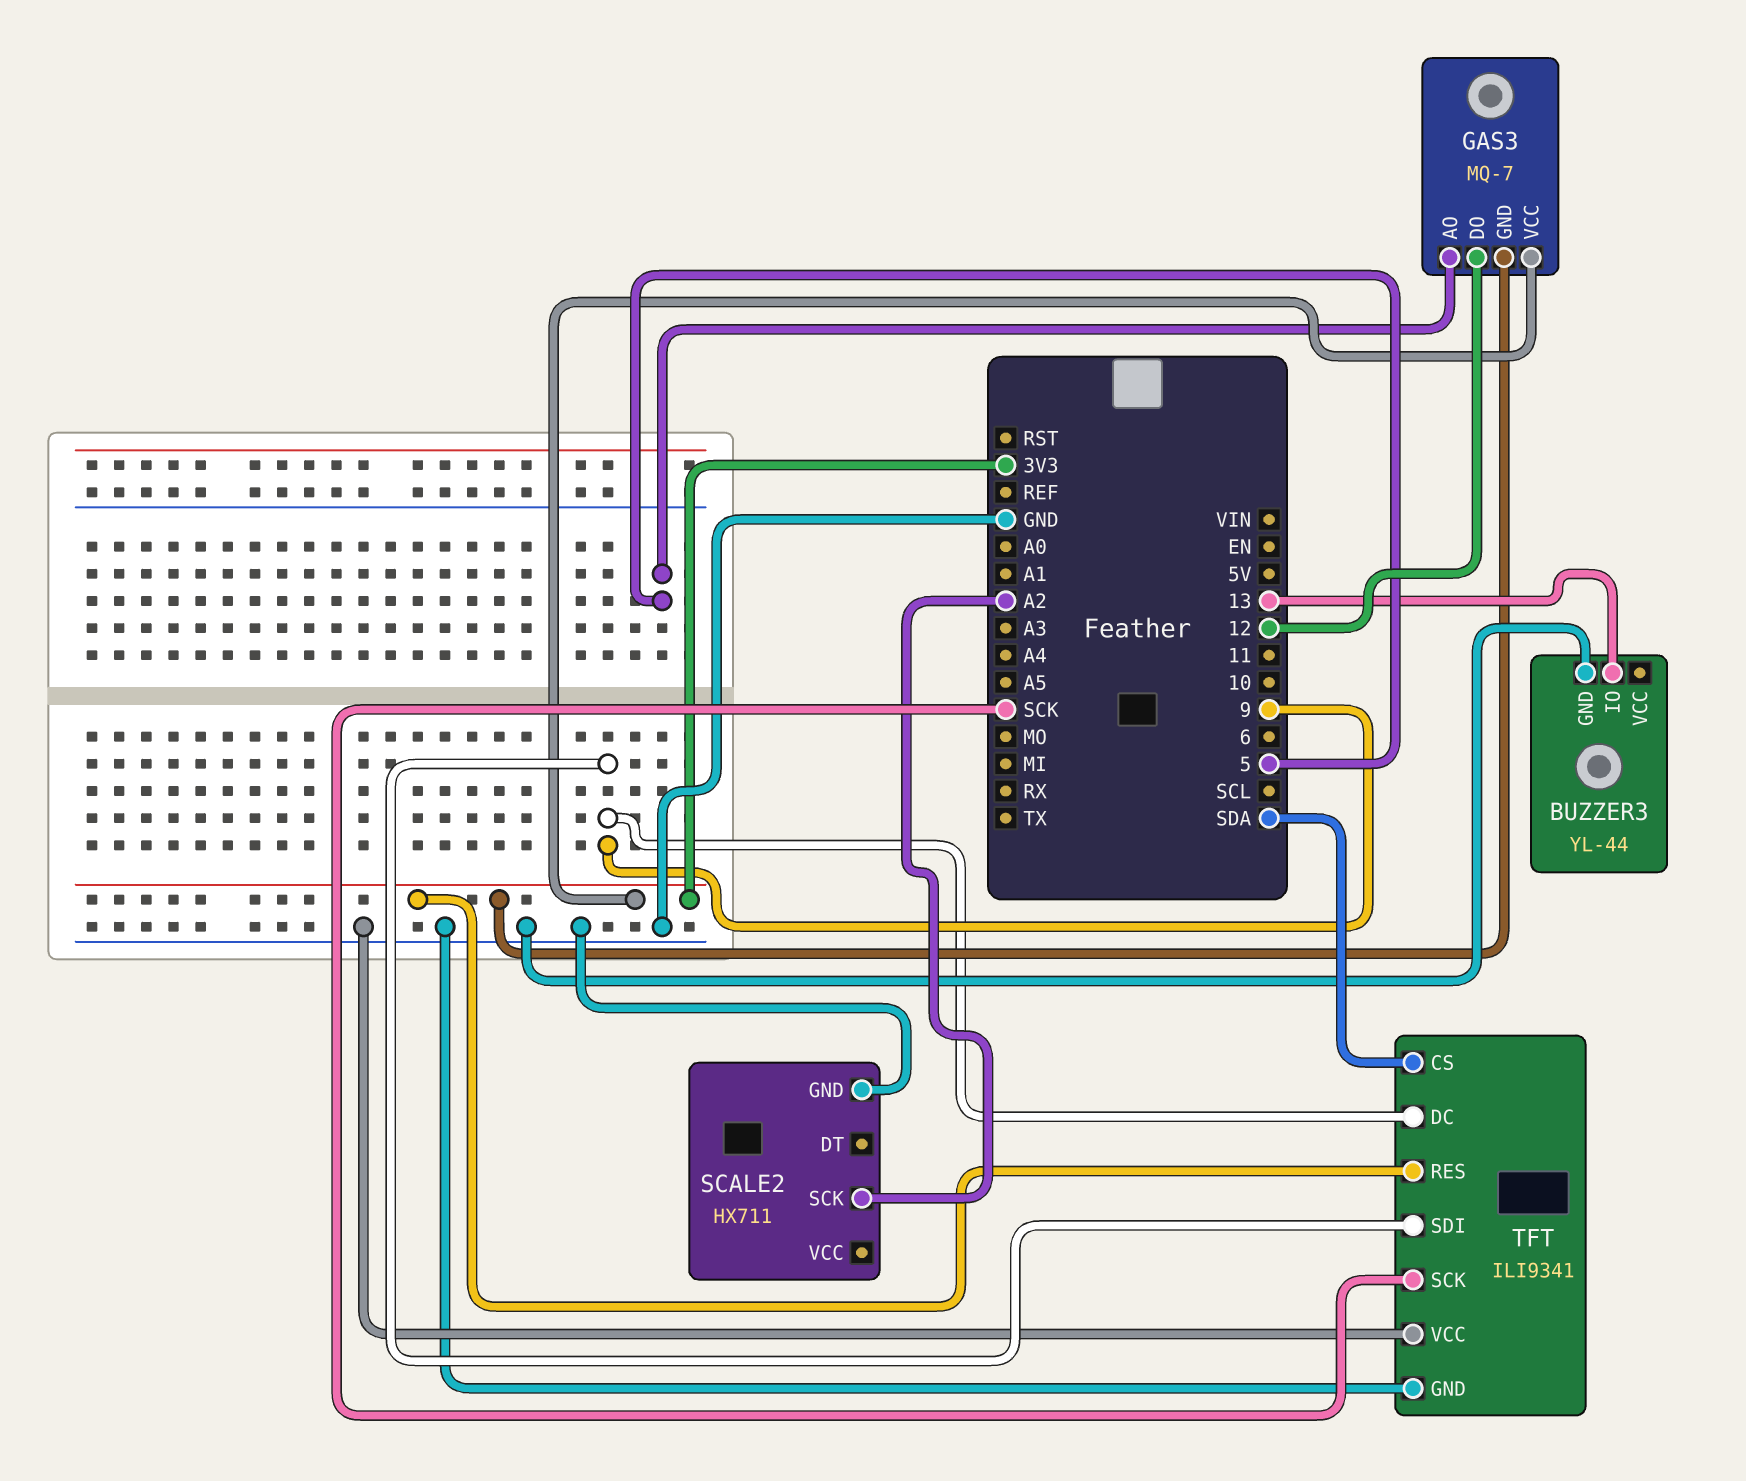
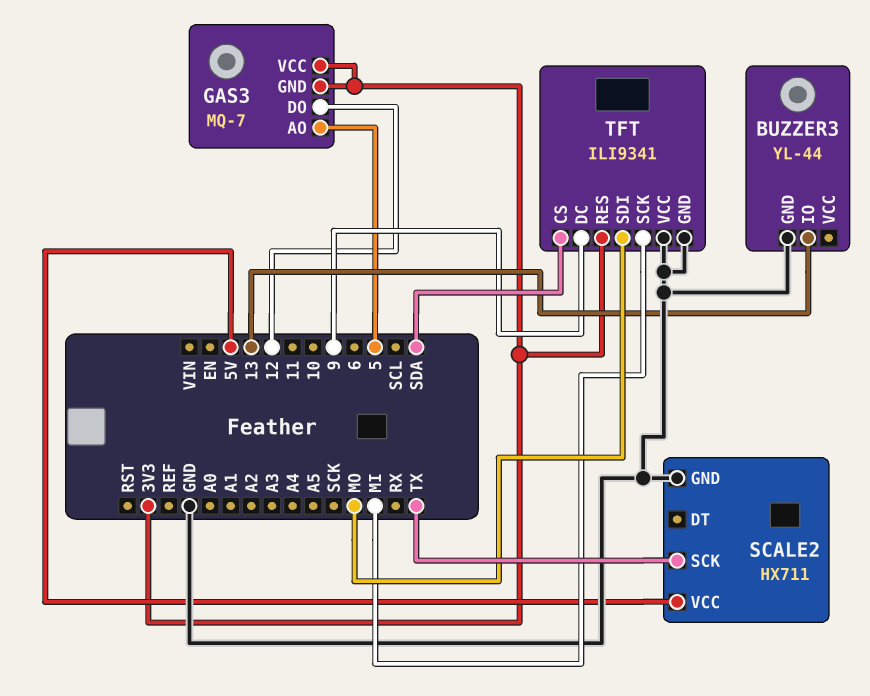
SCALE2 pin SCK: A2 -> TX
SCALE2 pin VCC: none -> 5V
TFT pin SCK: SCK -> MI
TFT pin SDI: 9 -> MO

